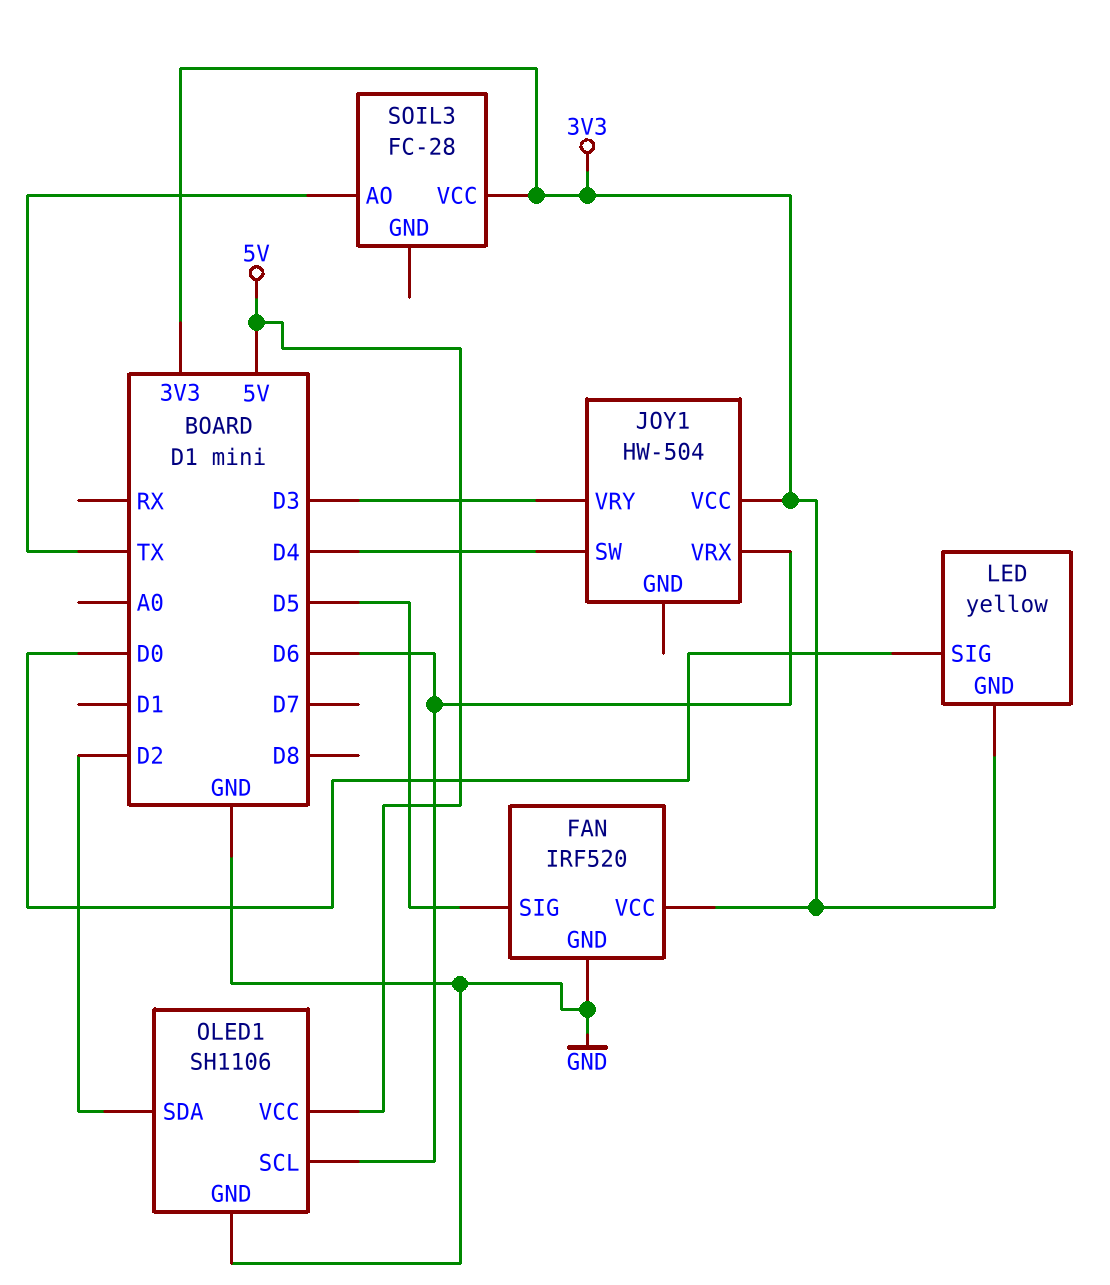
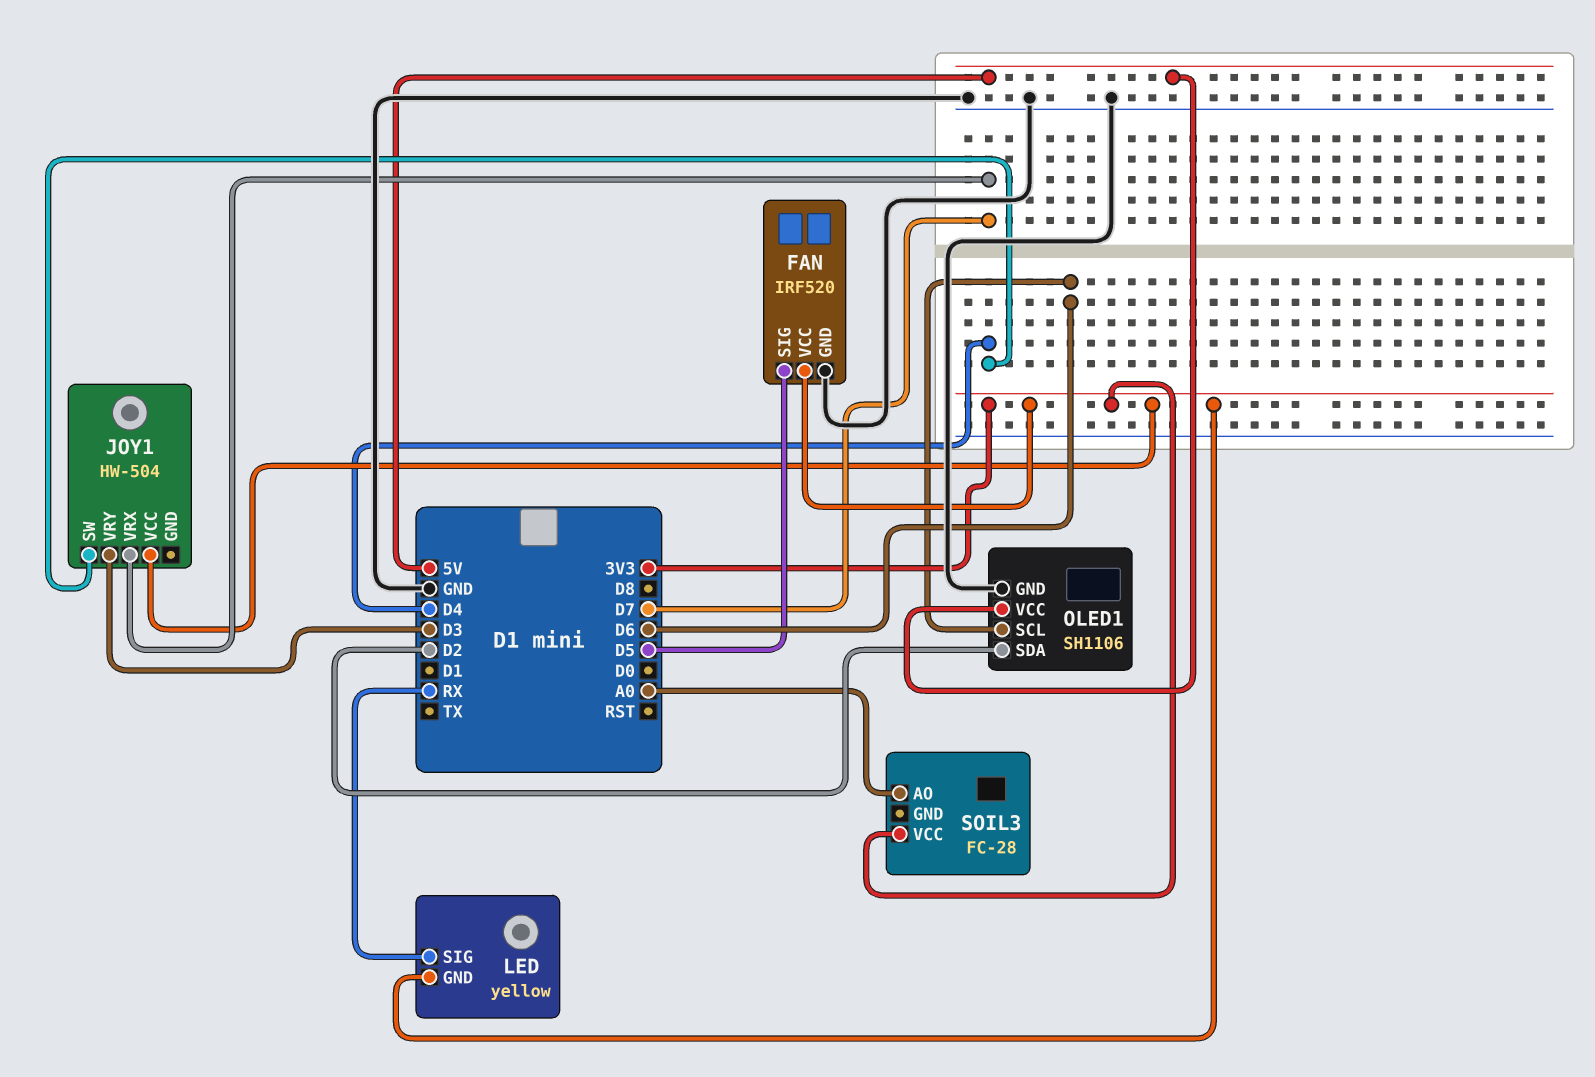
JOY1 pin VRX: D6 -> D7
LED pin SIG: D0 -> RX
SOIL3 pin AO: TX -> A0

